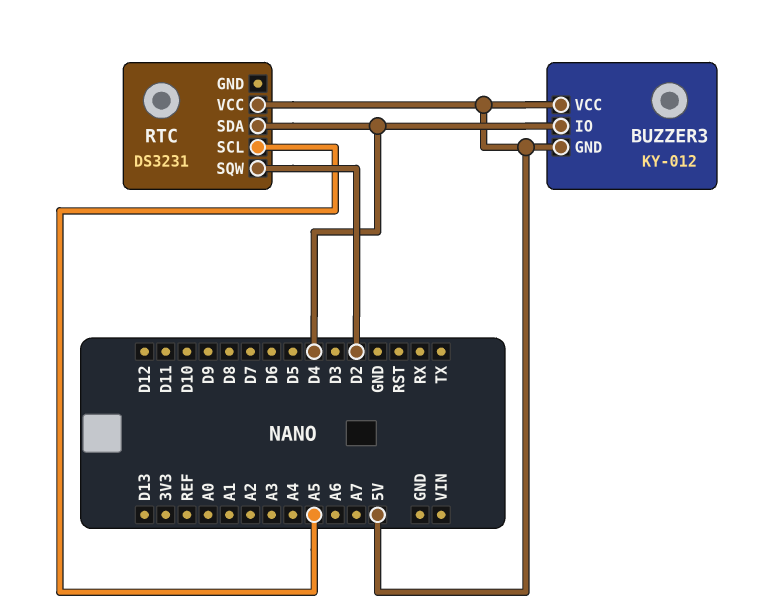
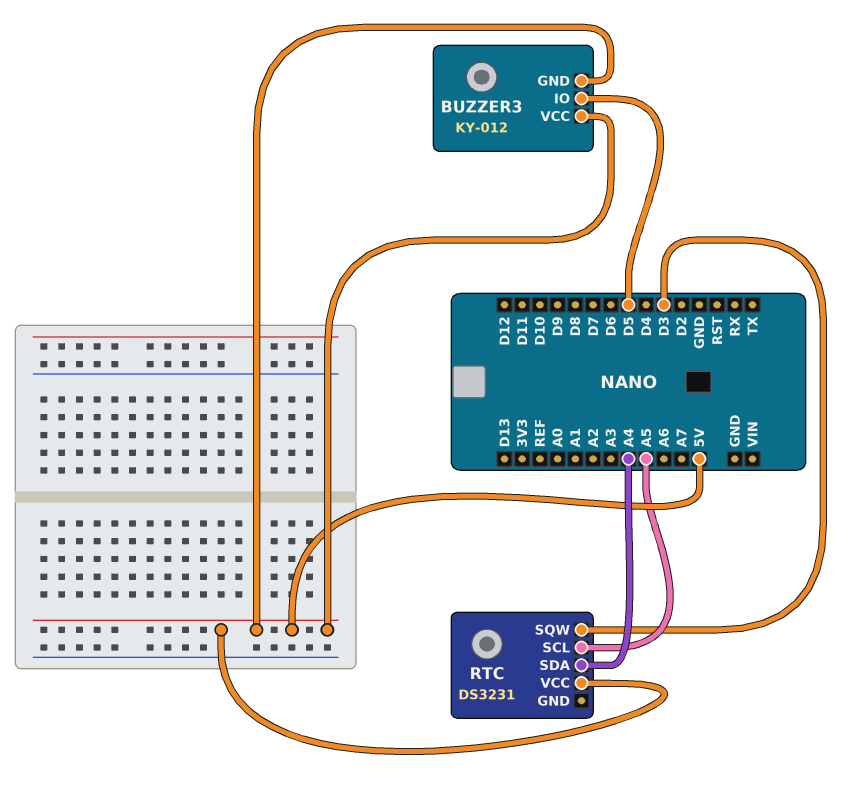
BUZZER3 pin IO: D4 -> D5
RTC pin SDA: D4 -> A4
RTC pin SQW: D2 -> D3

